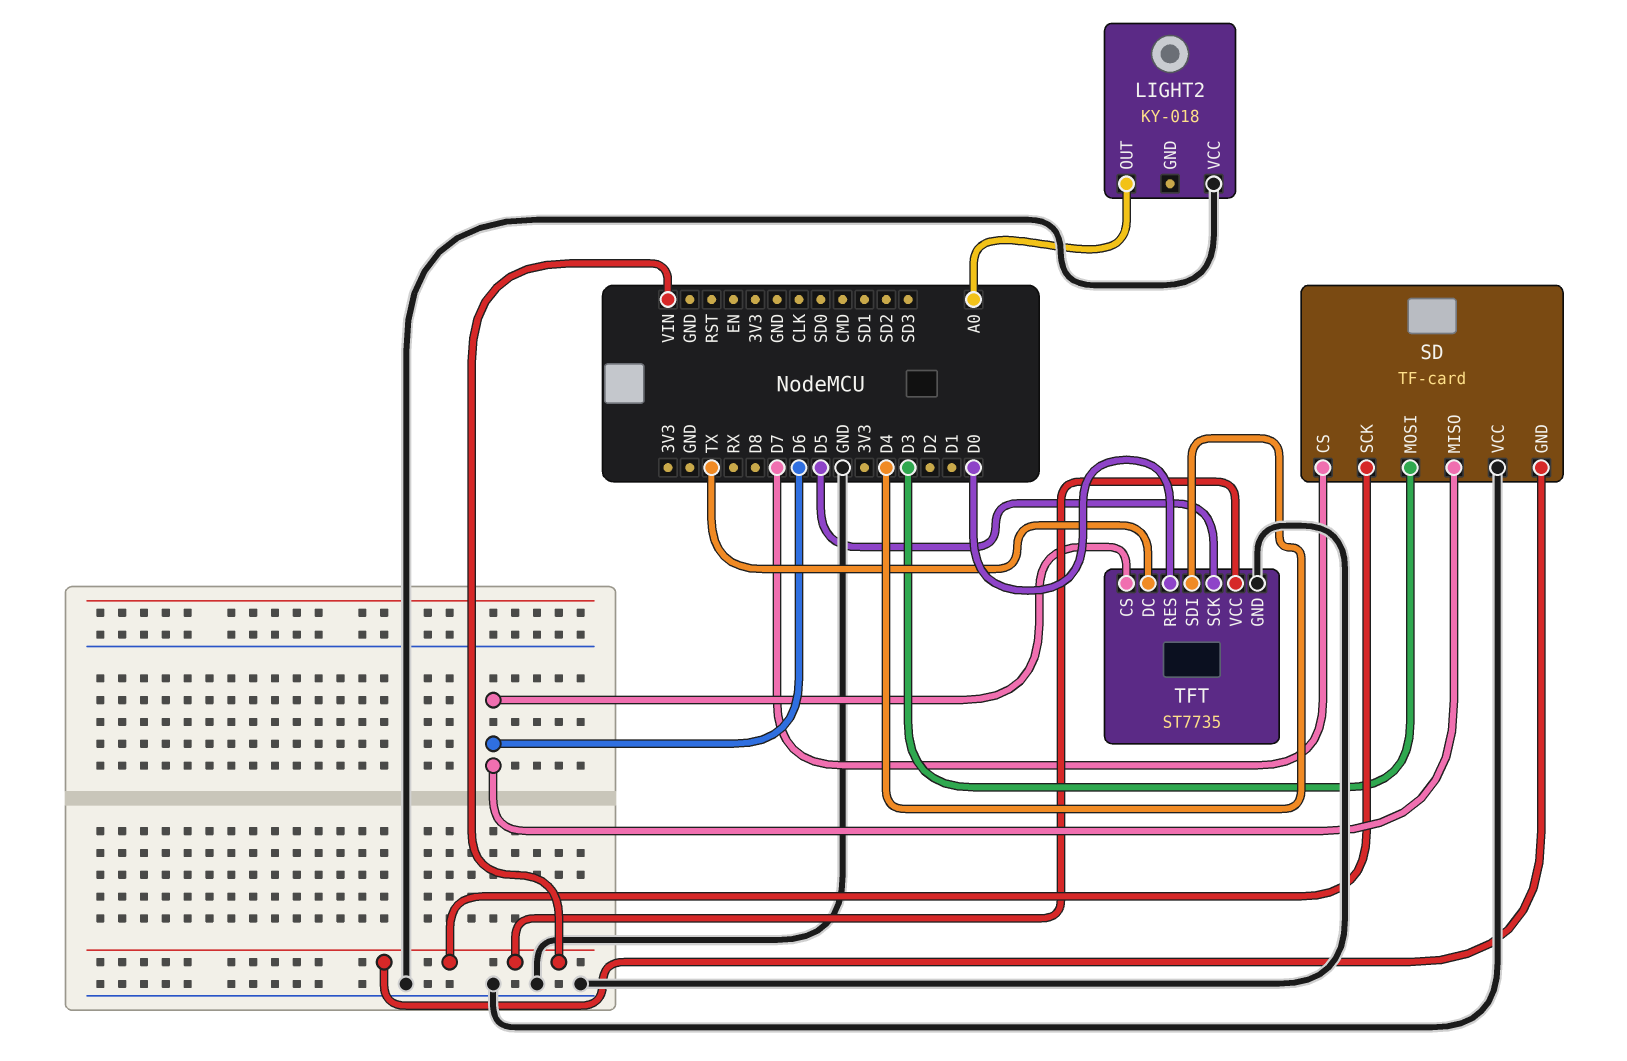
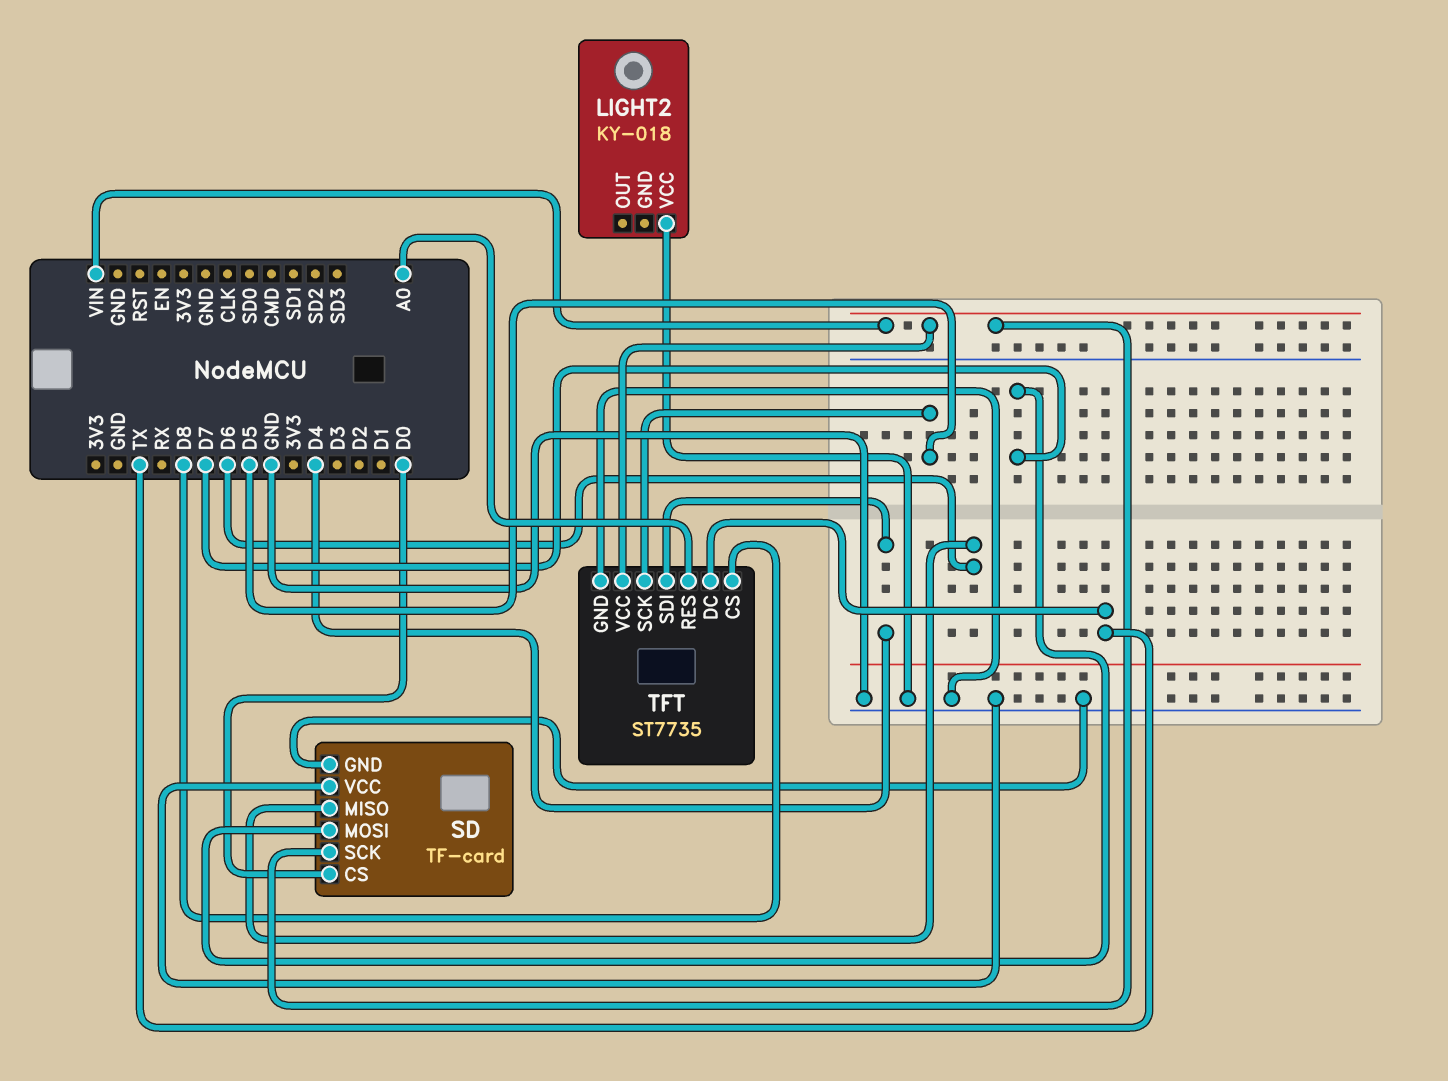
LIGHT2 pin OUT: A0 -> none
SD pin CS: D7 -> D0
SD pin GND: VIN -> GND
SD pin MOSI: D3 -> D7
TFT pin CS: D6 -> D8
TFT pin RES: D0 -> A0

